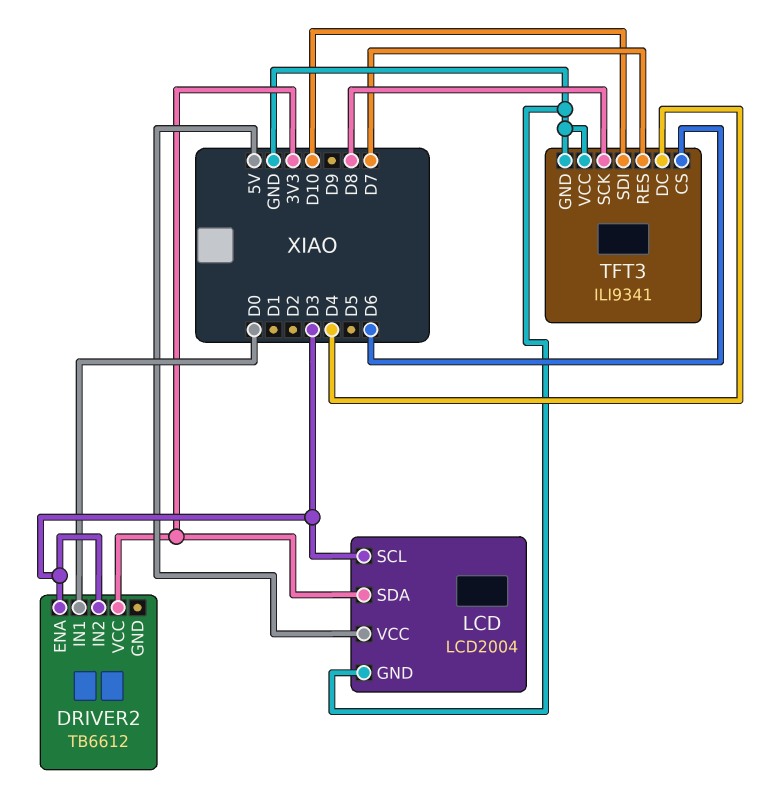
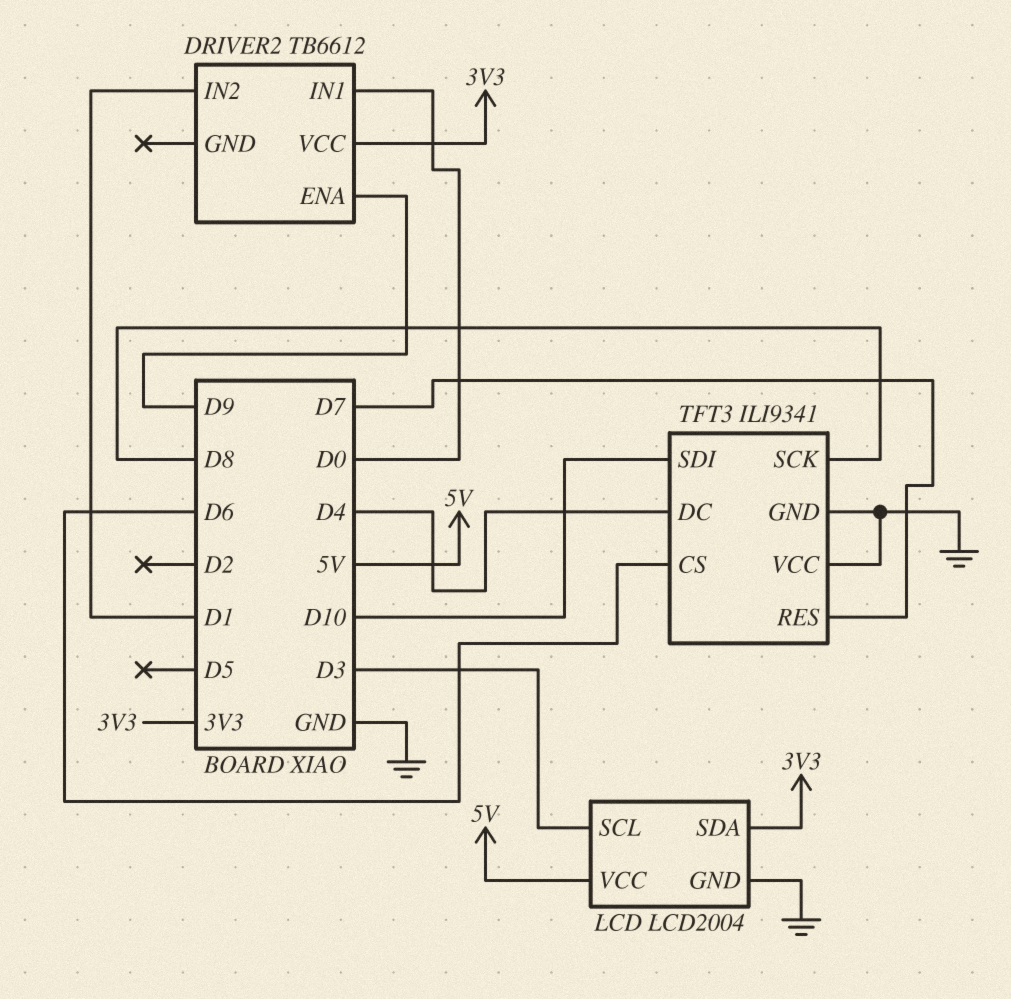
DRIVER2 pin ENA: D3 -> D9
DRIVER2 pin IN2: D3 -> D1

